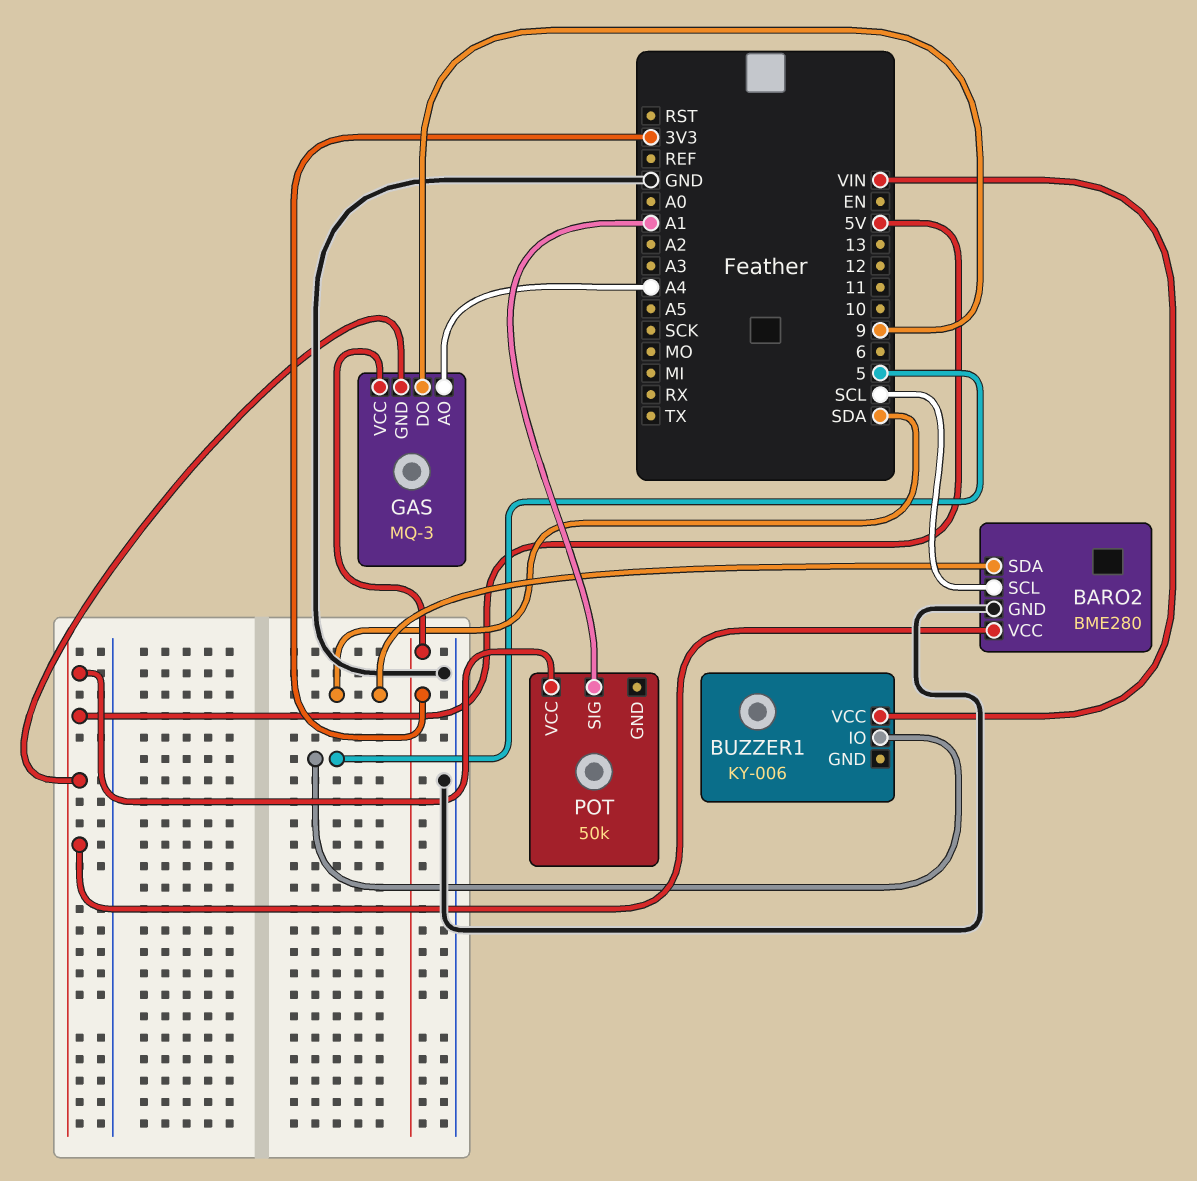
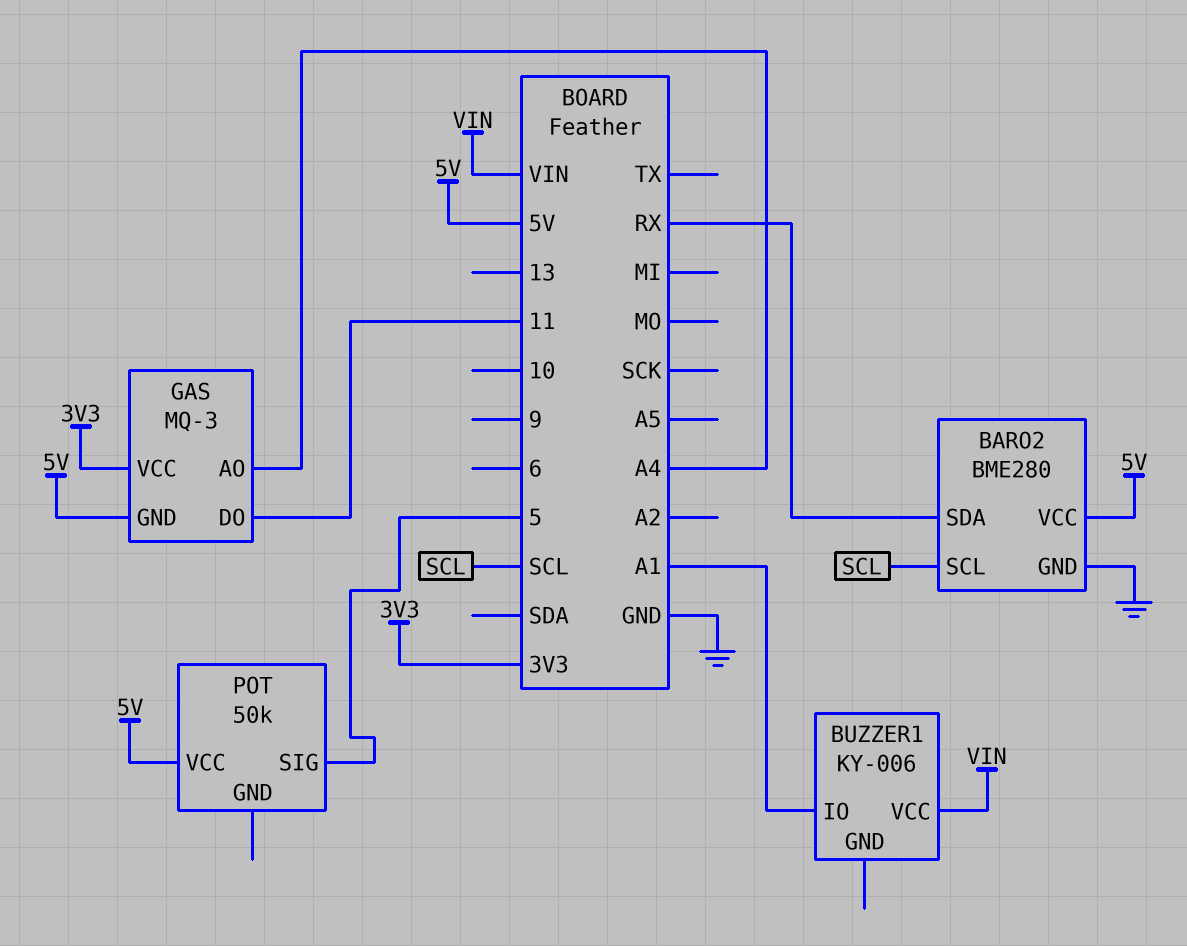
BARO2 pin SDA: SDA -> RX
BUZZER1 pin IO: 5 -> A1
GAS pin DO: 9 -> 11
POT pin SIG: A1 -> 5

